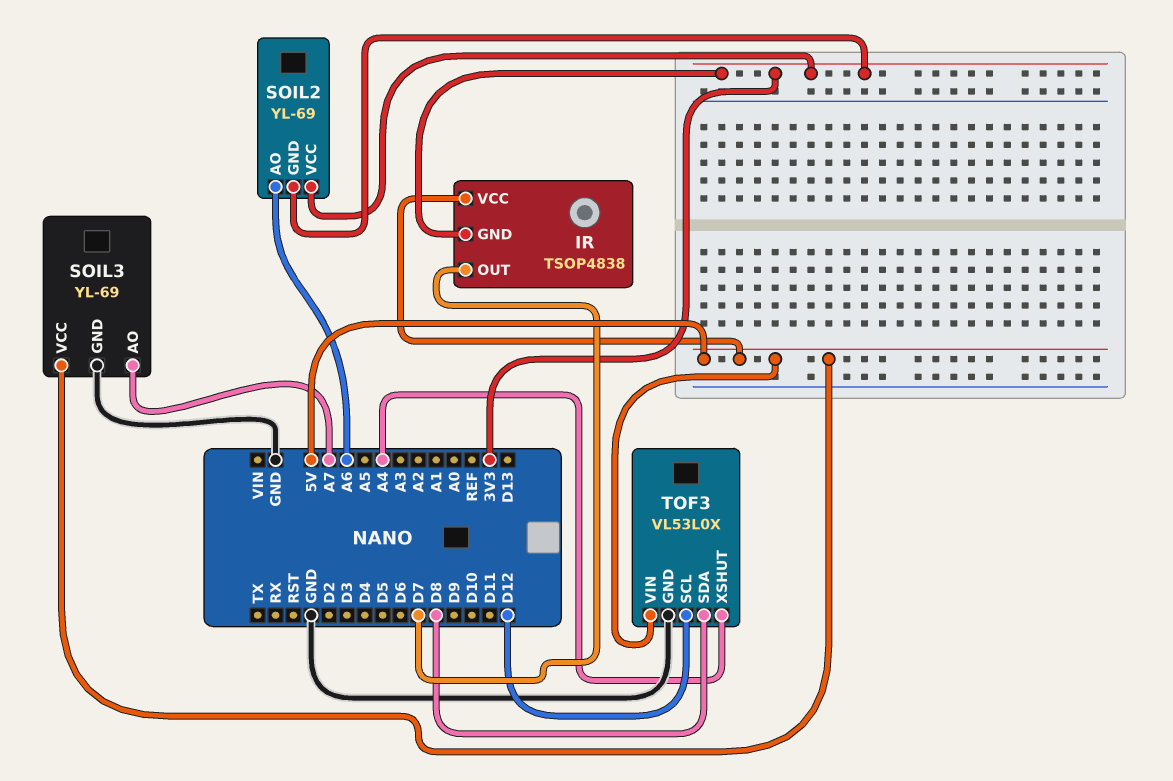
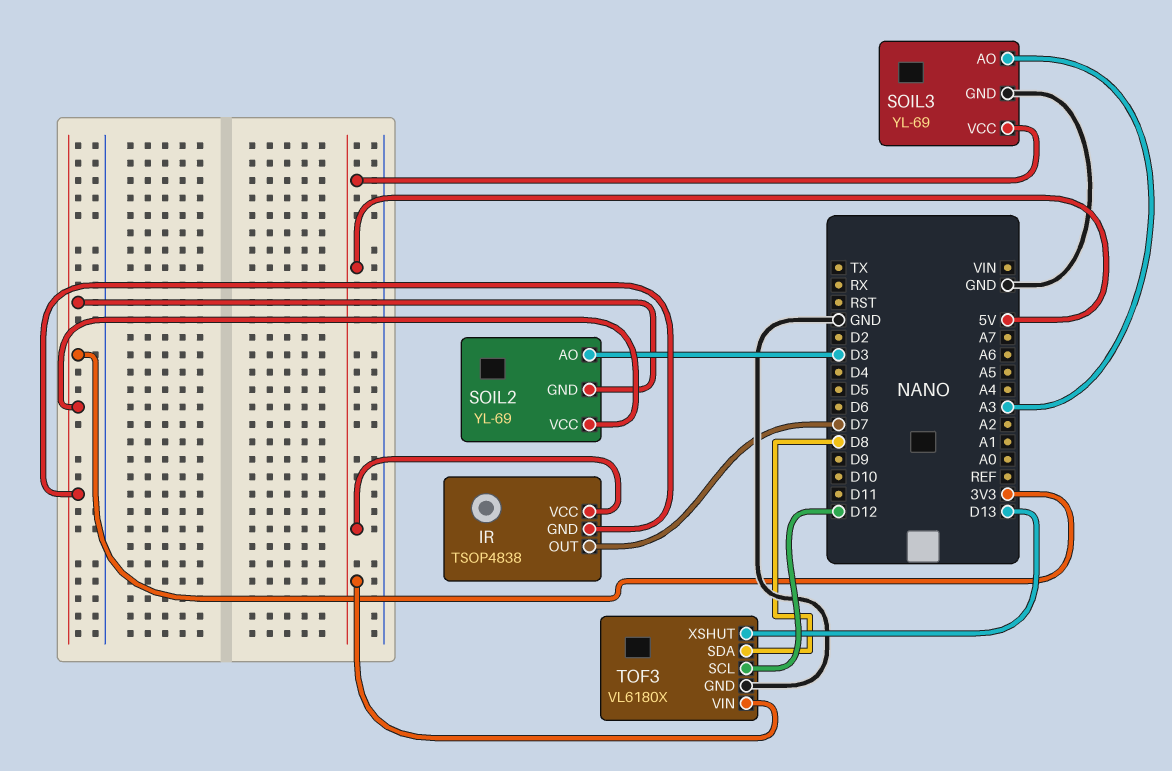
SOIL2 pin AO: A6 -> D3
SOIL3 pin AO: A7 -> A3
TOF3: VL53L0X -> VL6180X
TOF3 pin XSHUT: A4 -> D13

